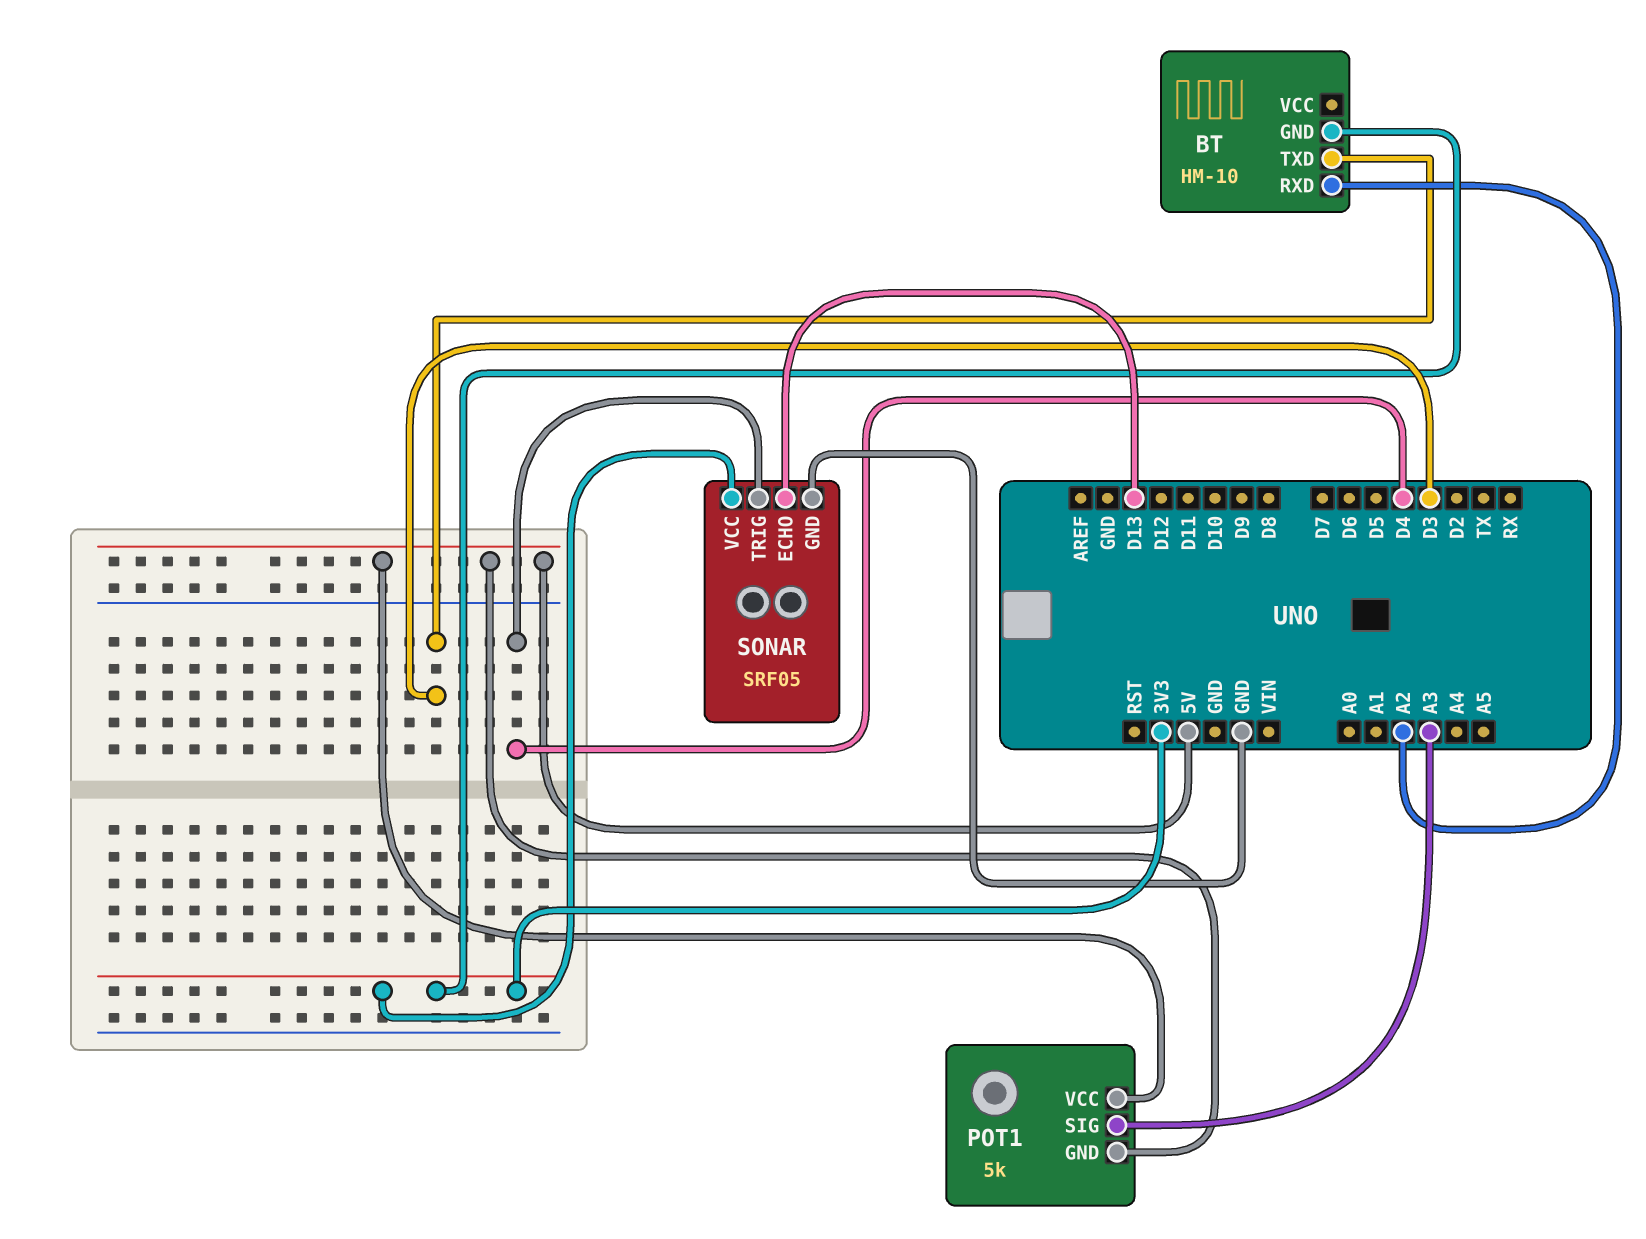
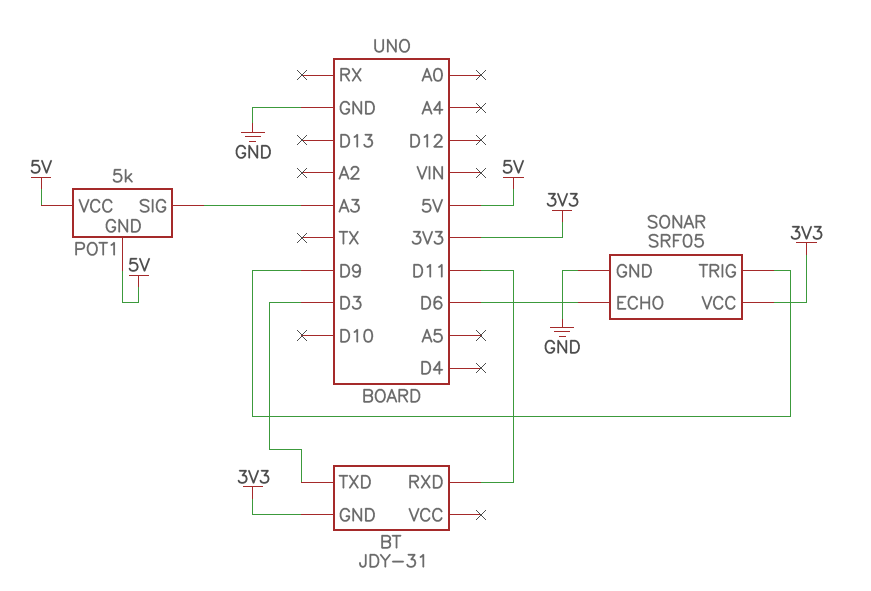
BT: HM-10 -> JDY-31
BT pin RXD: A2 -> D11
SONAR pin ECHO: D13 -> D6
SONAR pin TRIG: D4 -> D9

